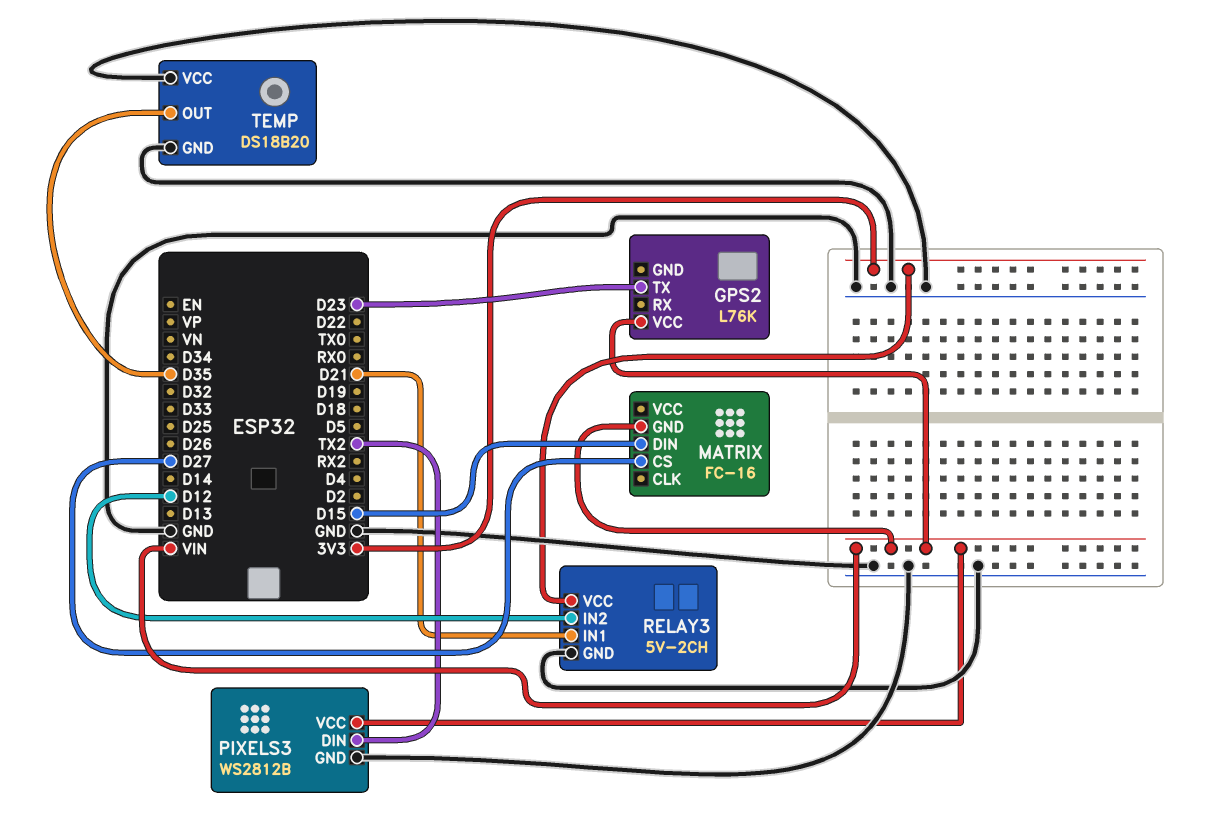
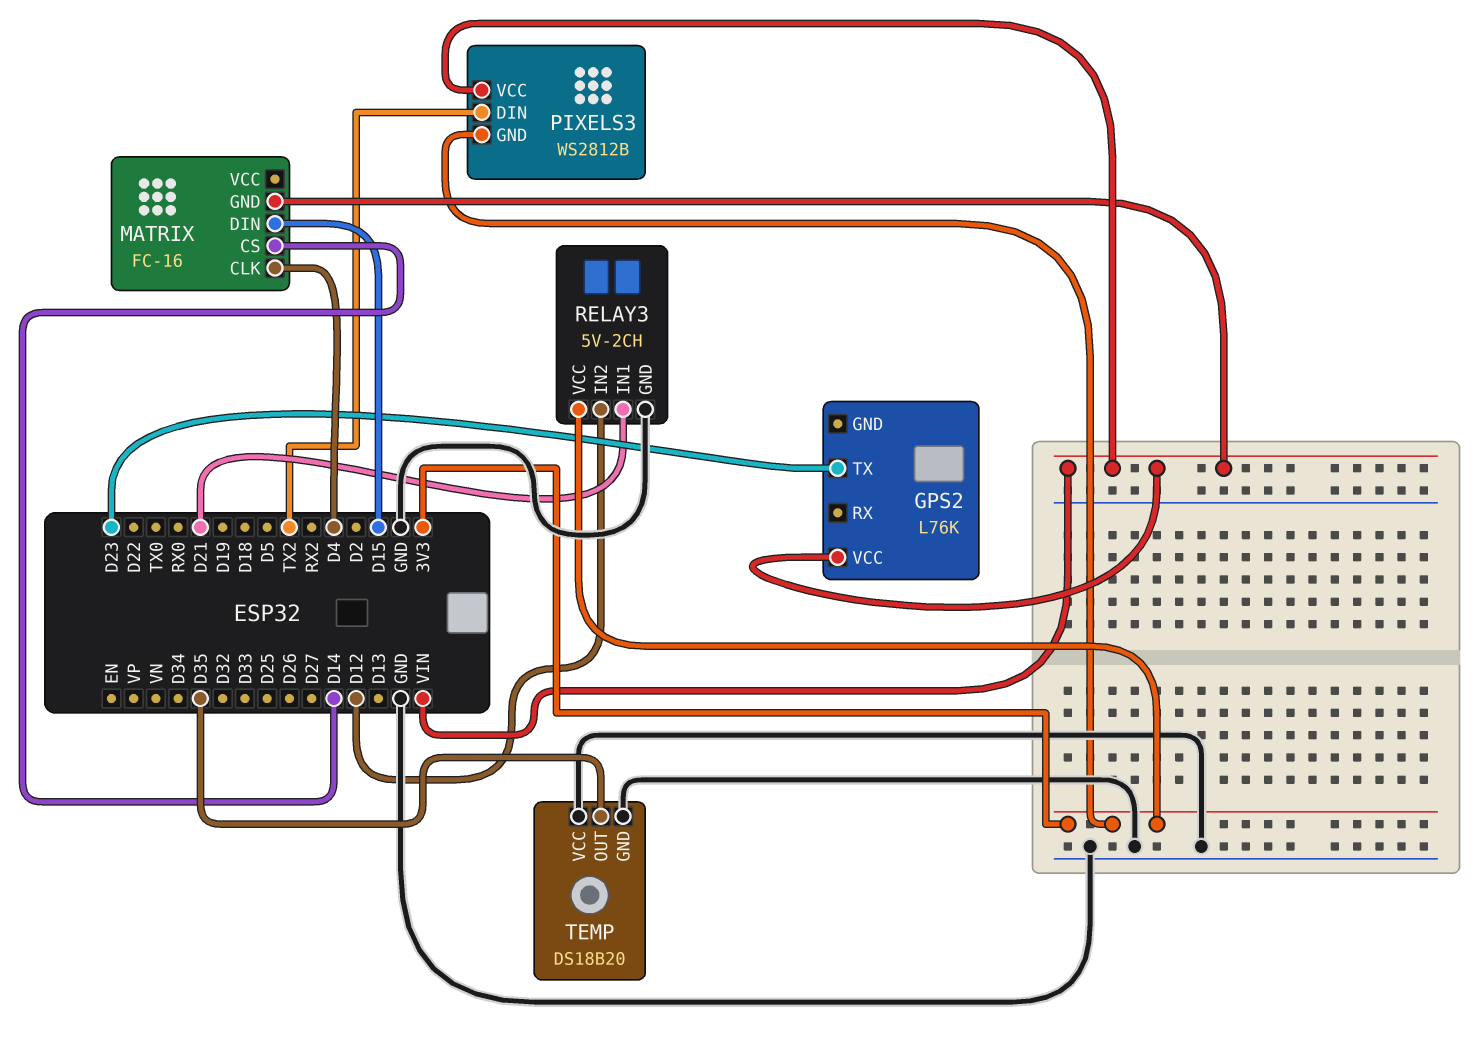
MATRIX pin CLK: none -> D4
MATRIX pin CS: D27 -> D14
PIXELS3 pin GND: GND -> 3V3

